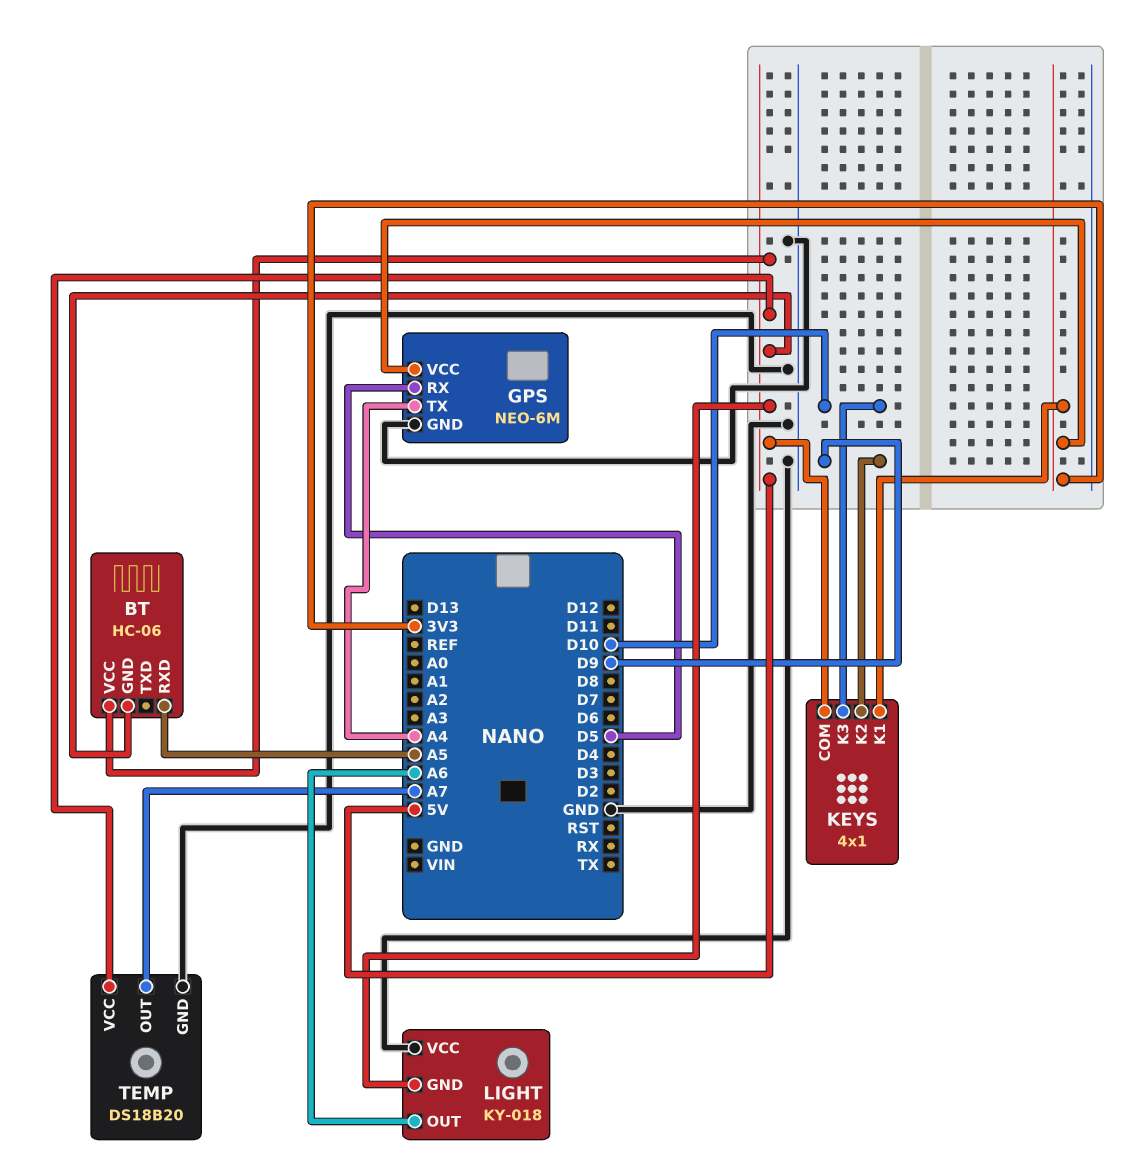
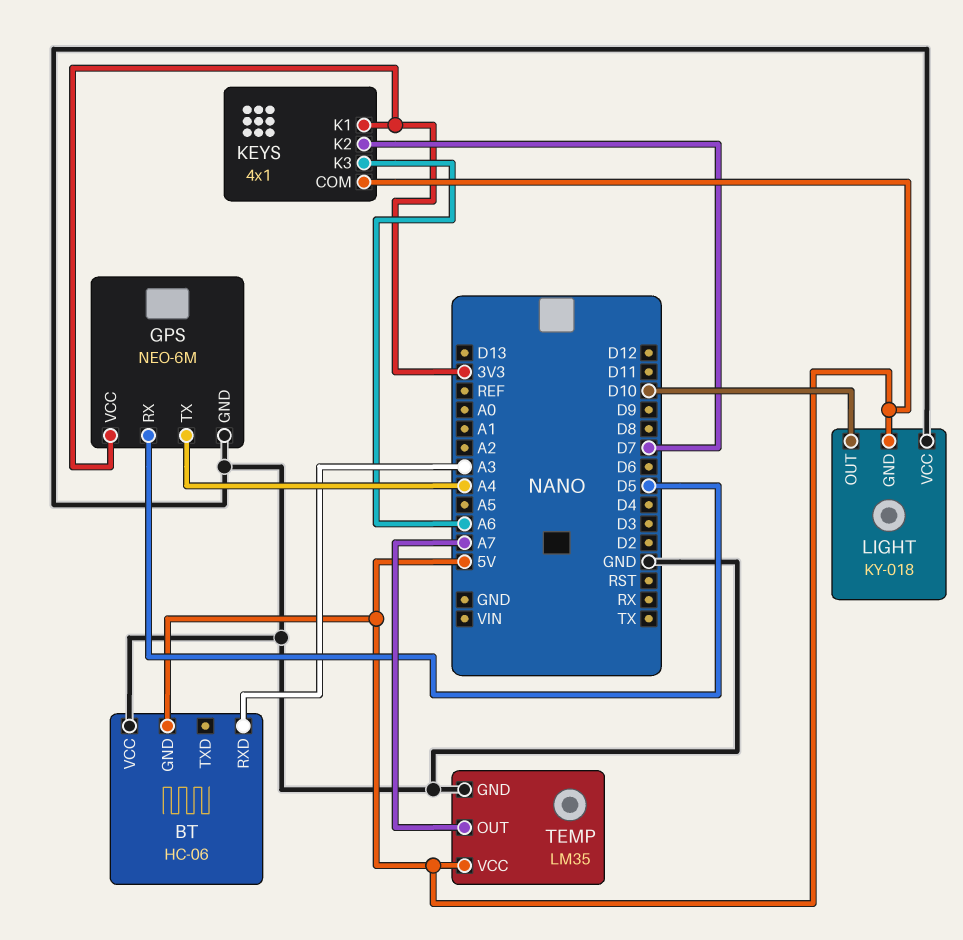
BT pin RXD: A5 -> A3
BT pin VCC: 5V -> GND
KEYS pin K2: D9 -> D7
KEYS pin K3: D10 -> A6
LIGHT pin OUT: A6 -> D10
TEMP: DS18B20 -> LM35

